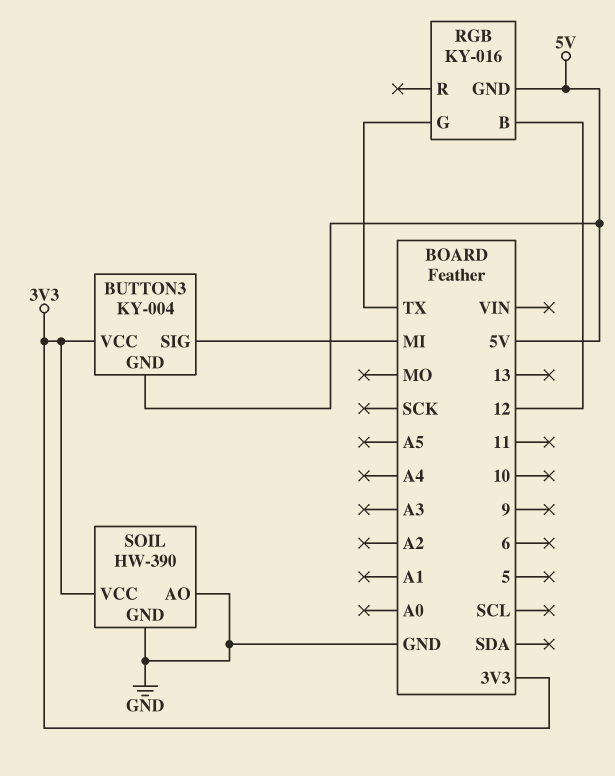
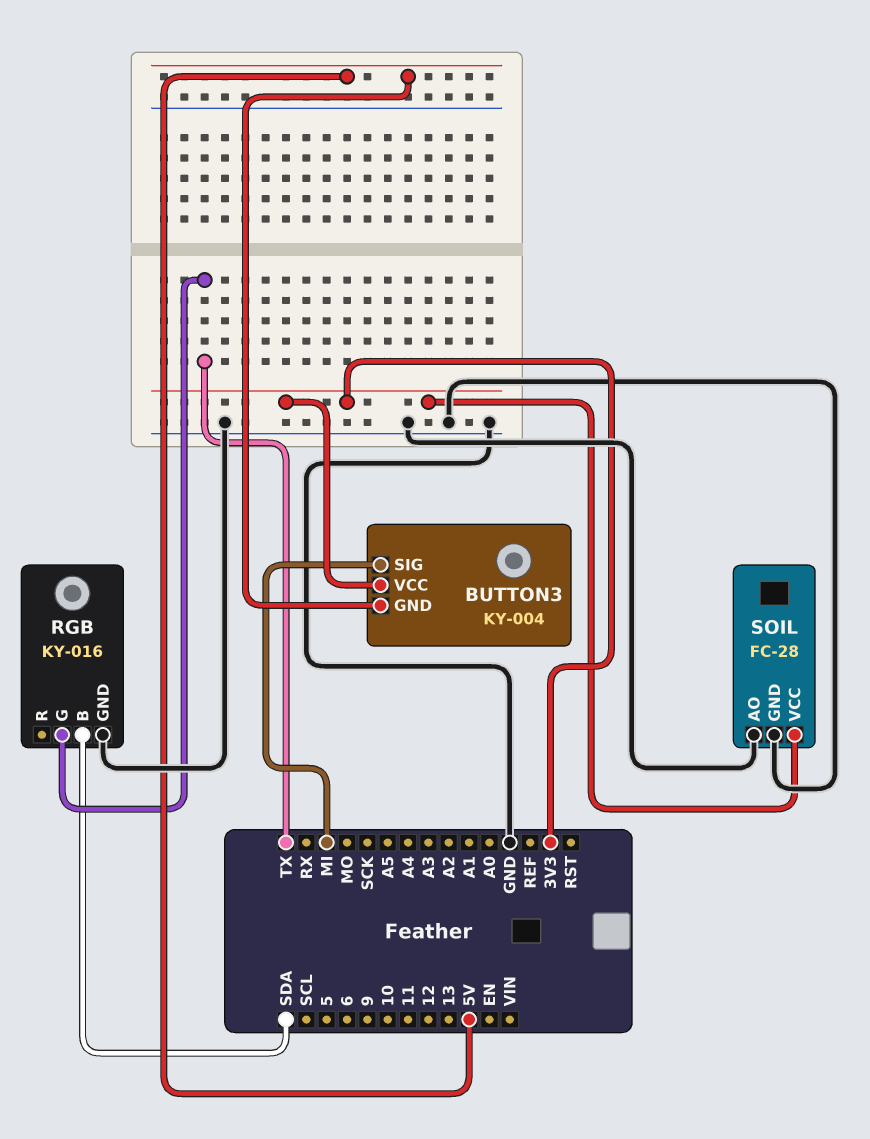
RGB pin B: 12 -> SDA
RGB pin GND: 5V -> GND
SOIL: HW-390 -> FC-28

